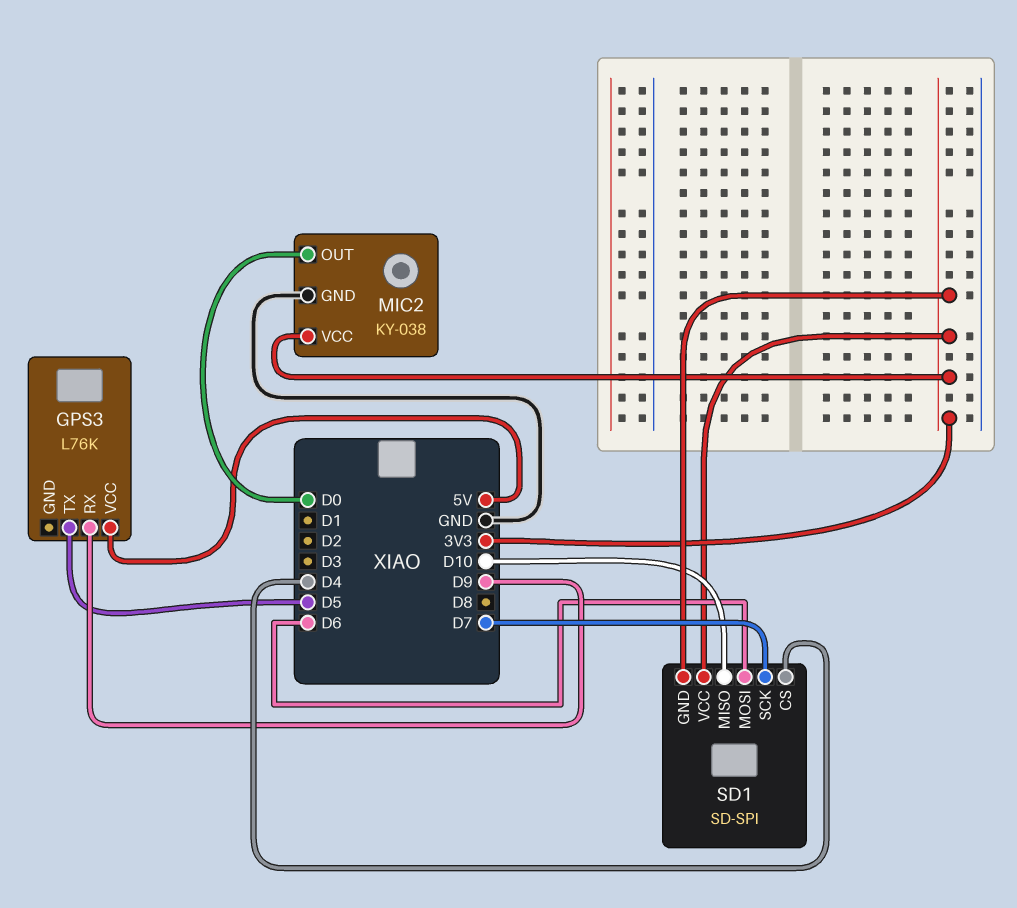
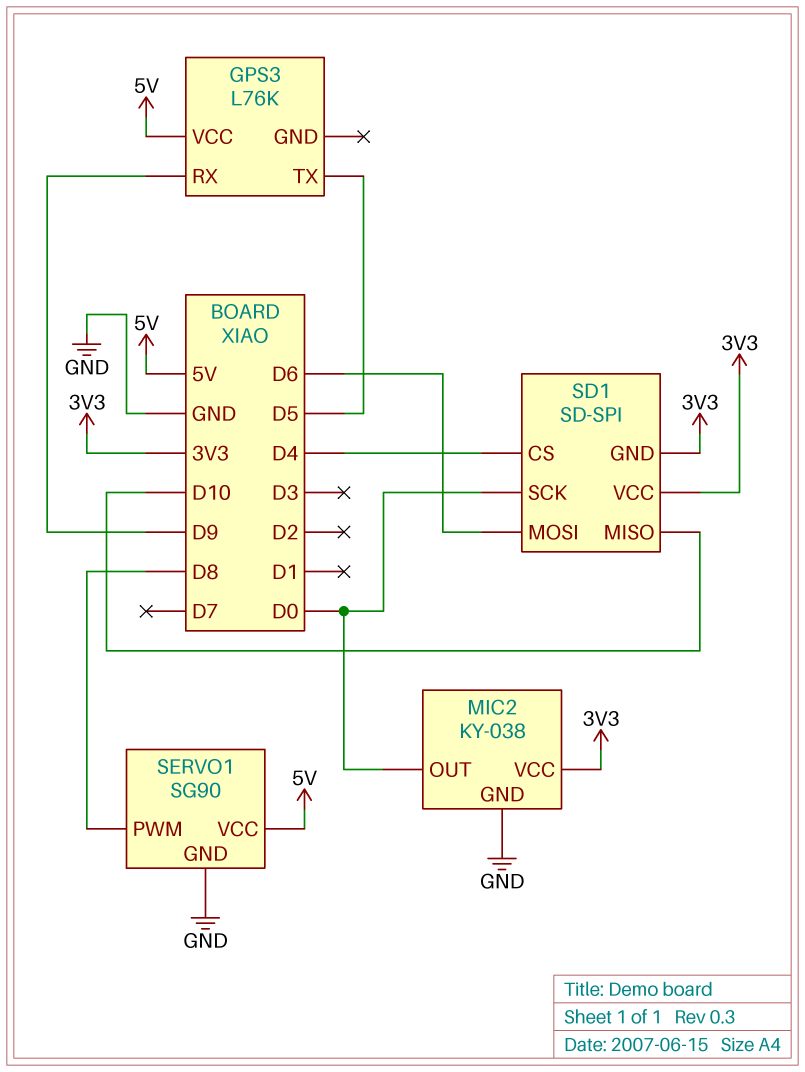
SD1 pin SCK: D7 -> D0
SERVO1: none -> SG90
SERVO1 pin GND: none -> GND
SERVO1 pin PWM: none -> D8
SERVO1 pin VCC: none -> 5V

